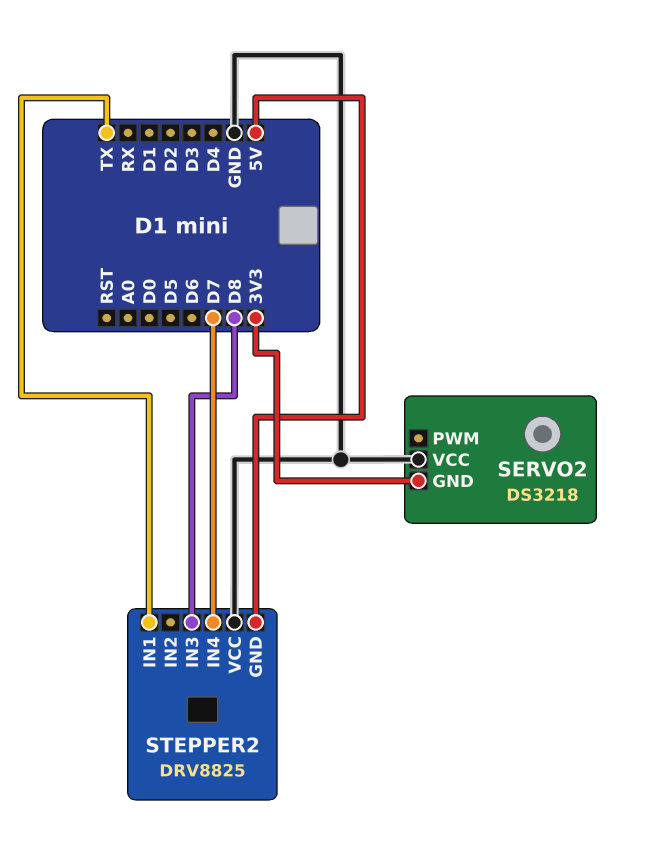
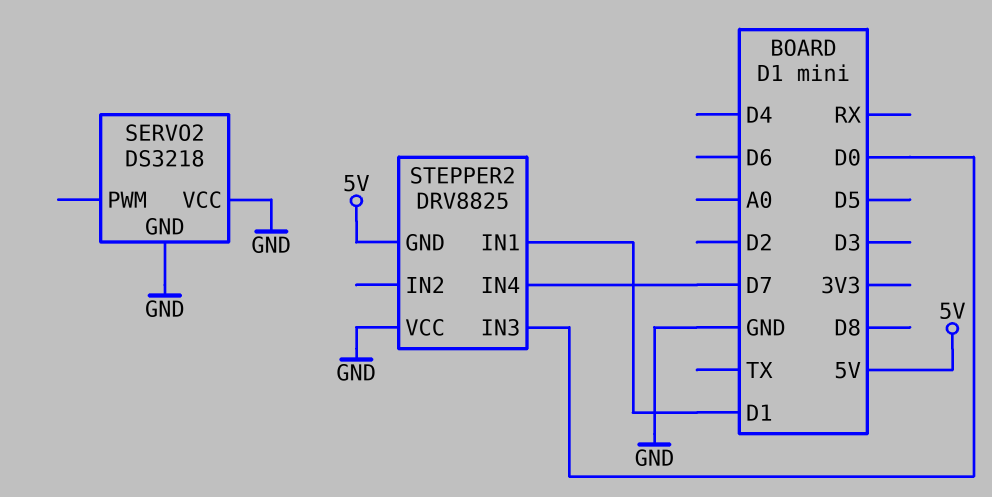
SERVO2 pin GND: 3V3 -> GND
STEPPER2 pin IN1: TX -> D1
STEPPER2 pin IN3: D8 -> D0

